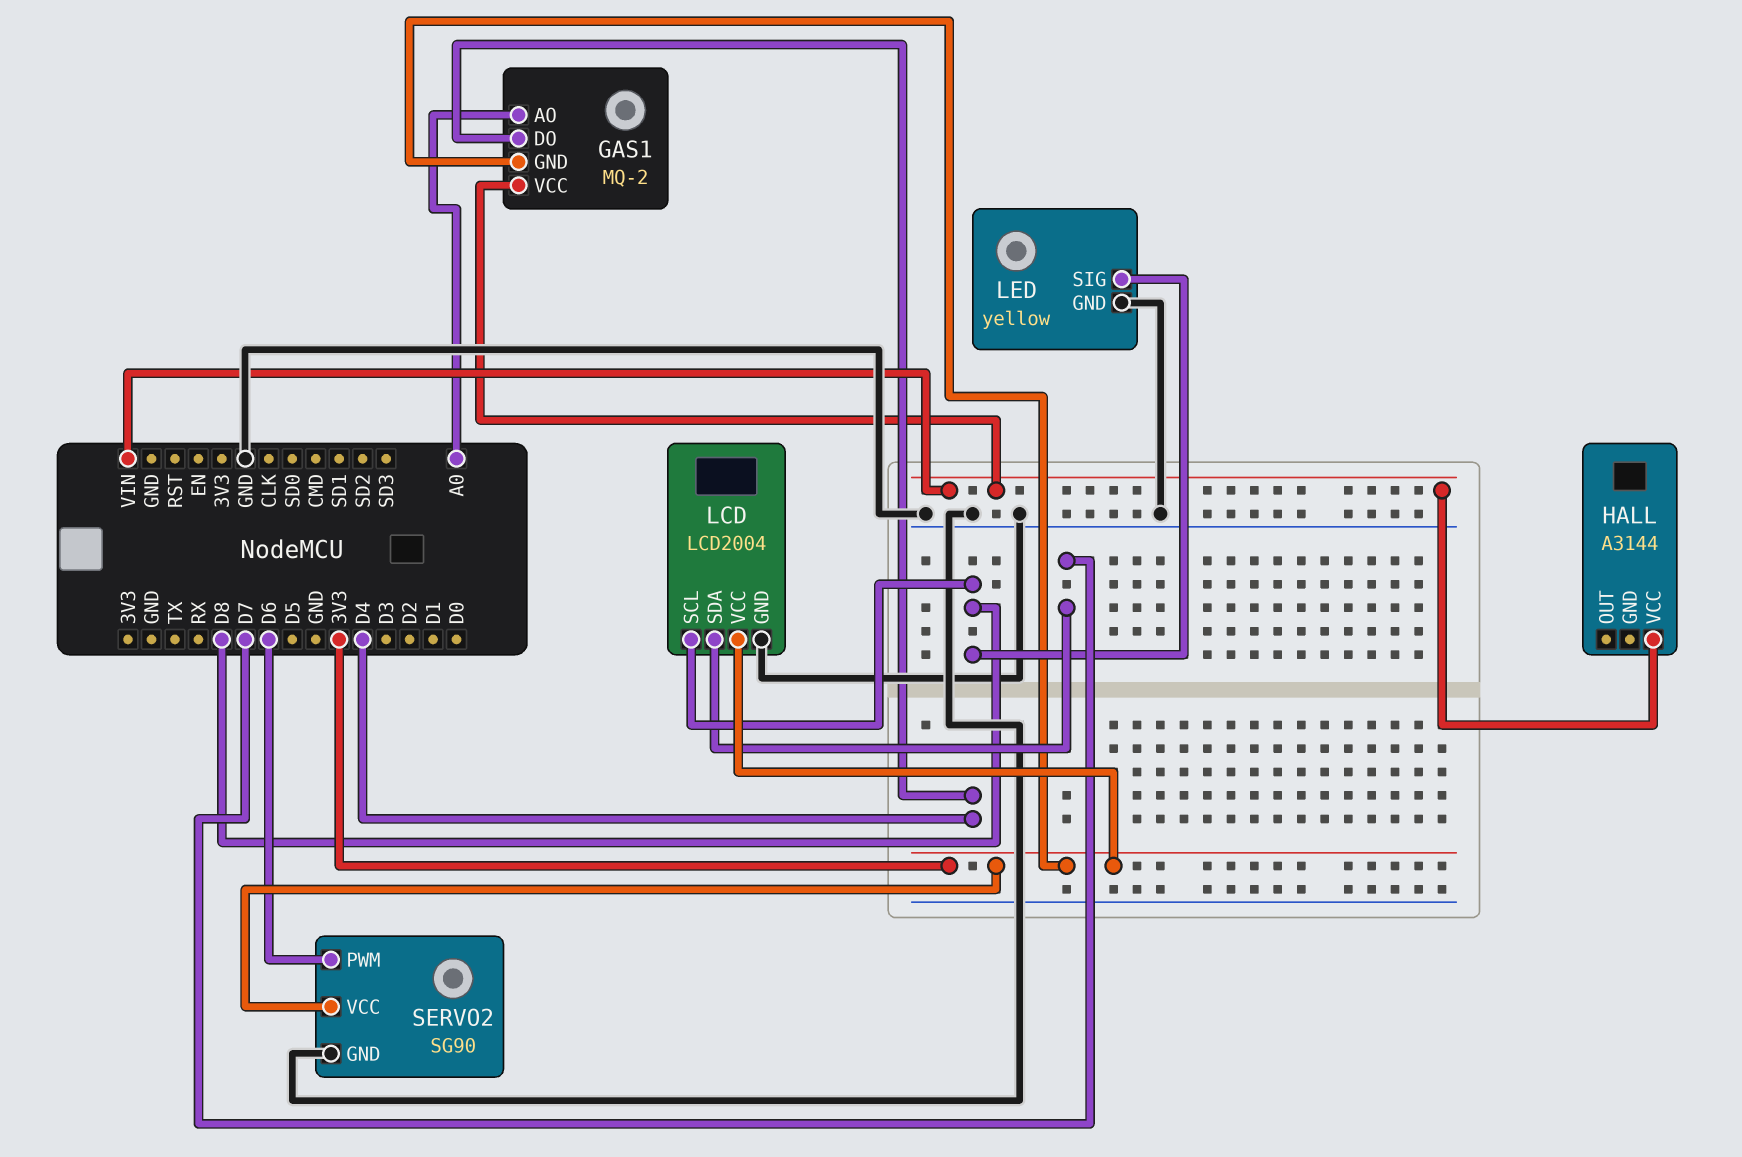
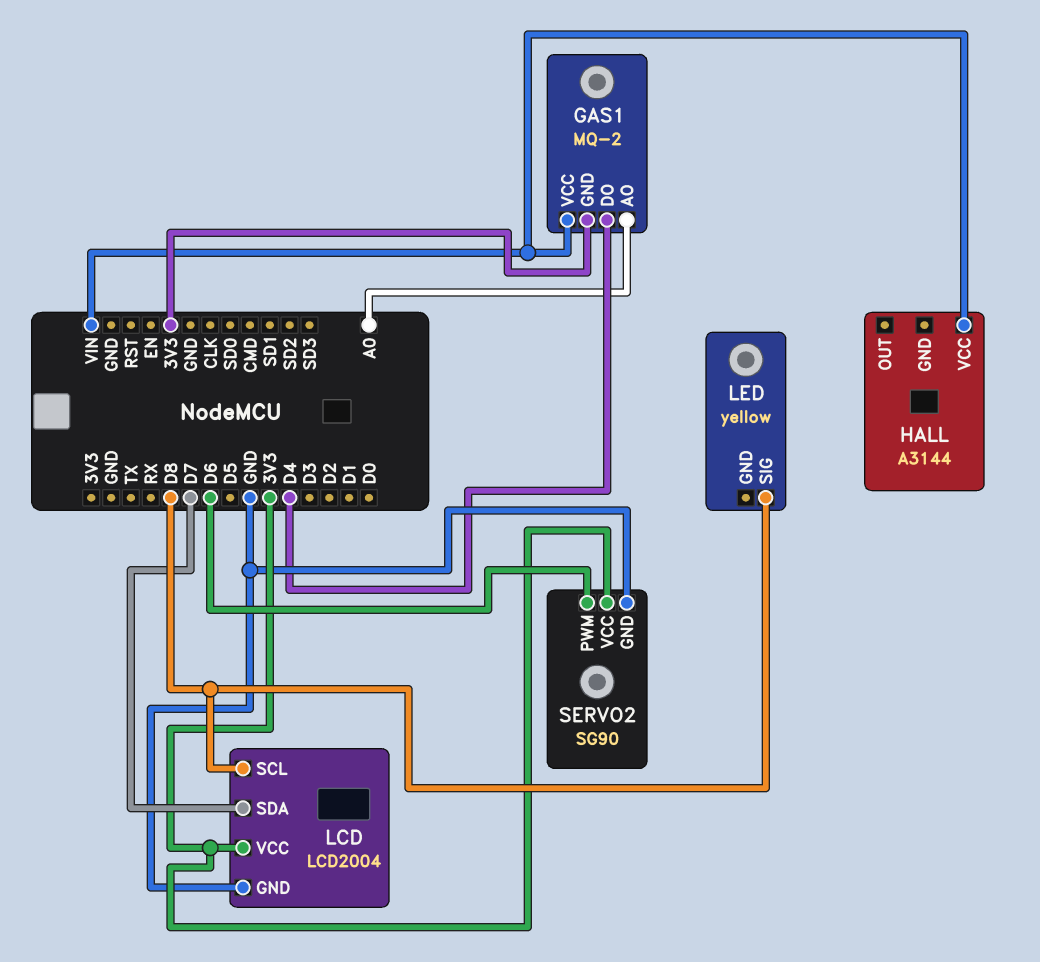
LED pin GND: GND -> none

